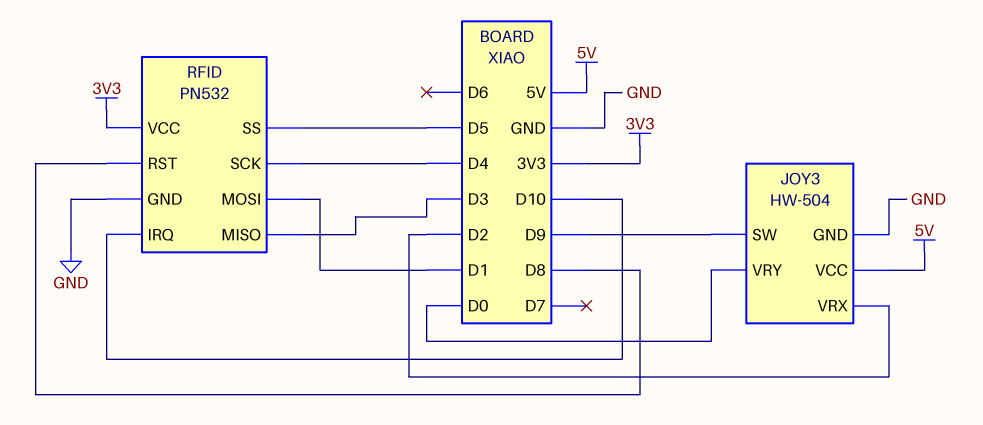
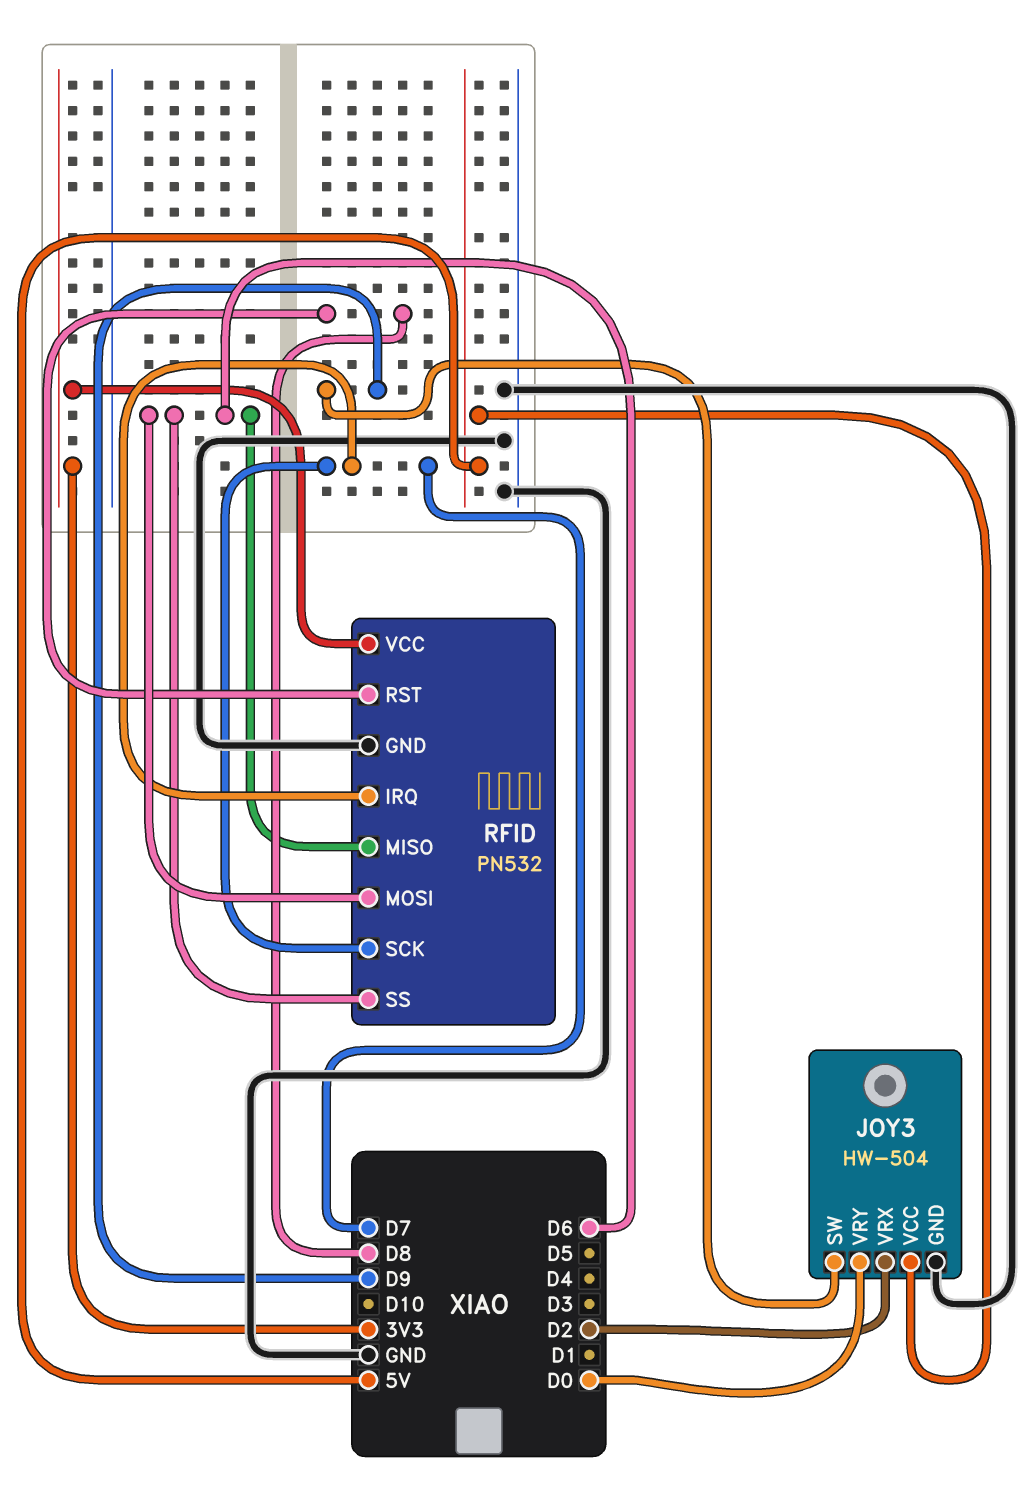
RFID pin IRQ: D10 -> D7
RFID pin MISO: D3 -> D6
RFID pin MOSI: D1 -> D6
RFID pin SCK: D4 -> D7
RFID pin SS: D5 -> D6

